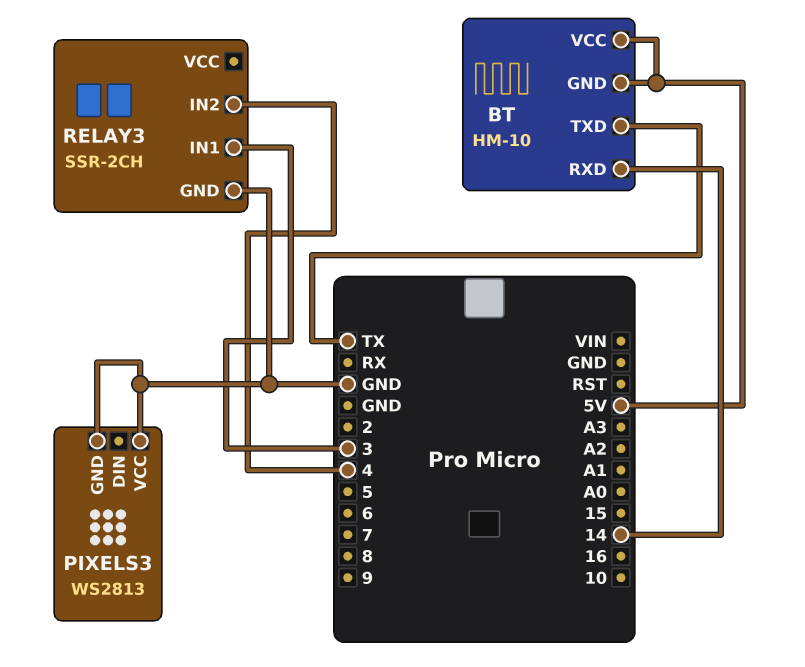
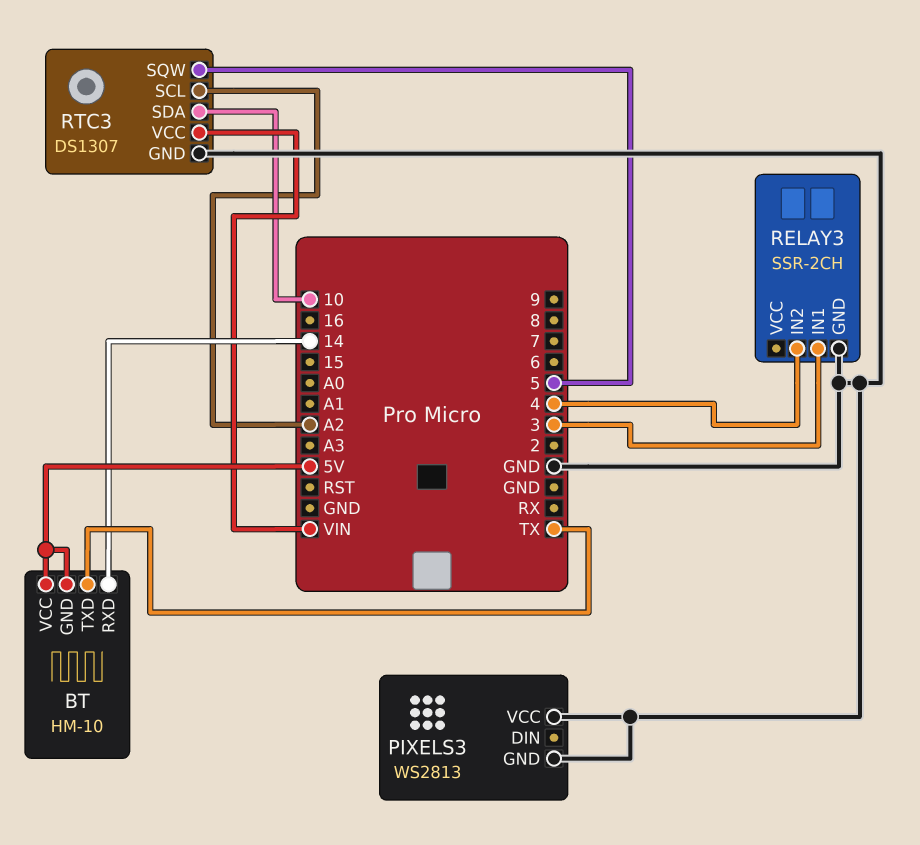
RTC3: none -> DS1307
RTC3 pin GND: none -> GND
RTC3 pin SCL: none -> A2
RTC3 pin SDA: none -> 10
RTC3 pin SQW: none -> 5
RTC3 pin VCC: none -> VIN

